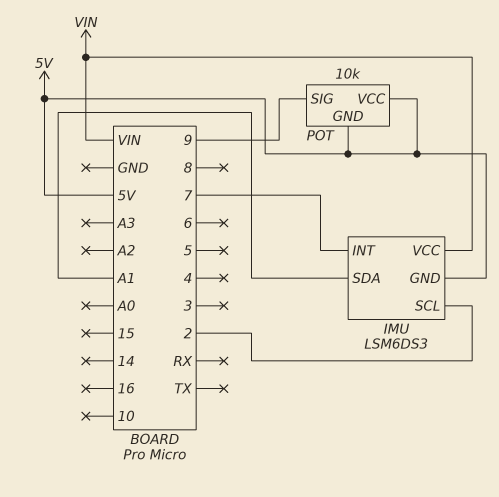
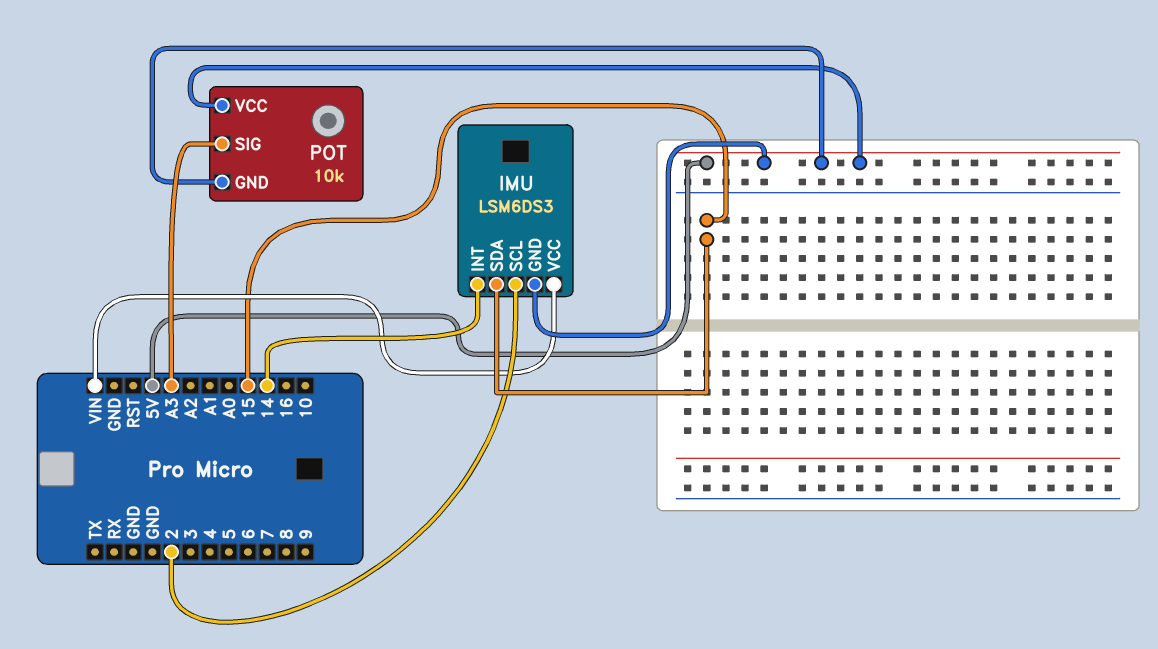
IMU pin INT: 7 -> 14
IMU pin SDA: A1 -> 15
POT pin SIG: 9 -> A3

